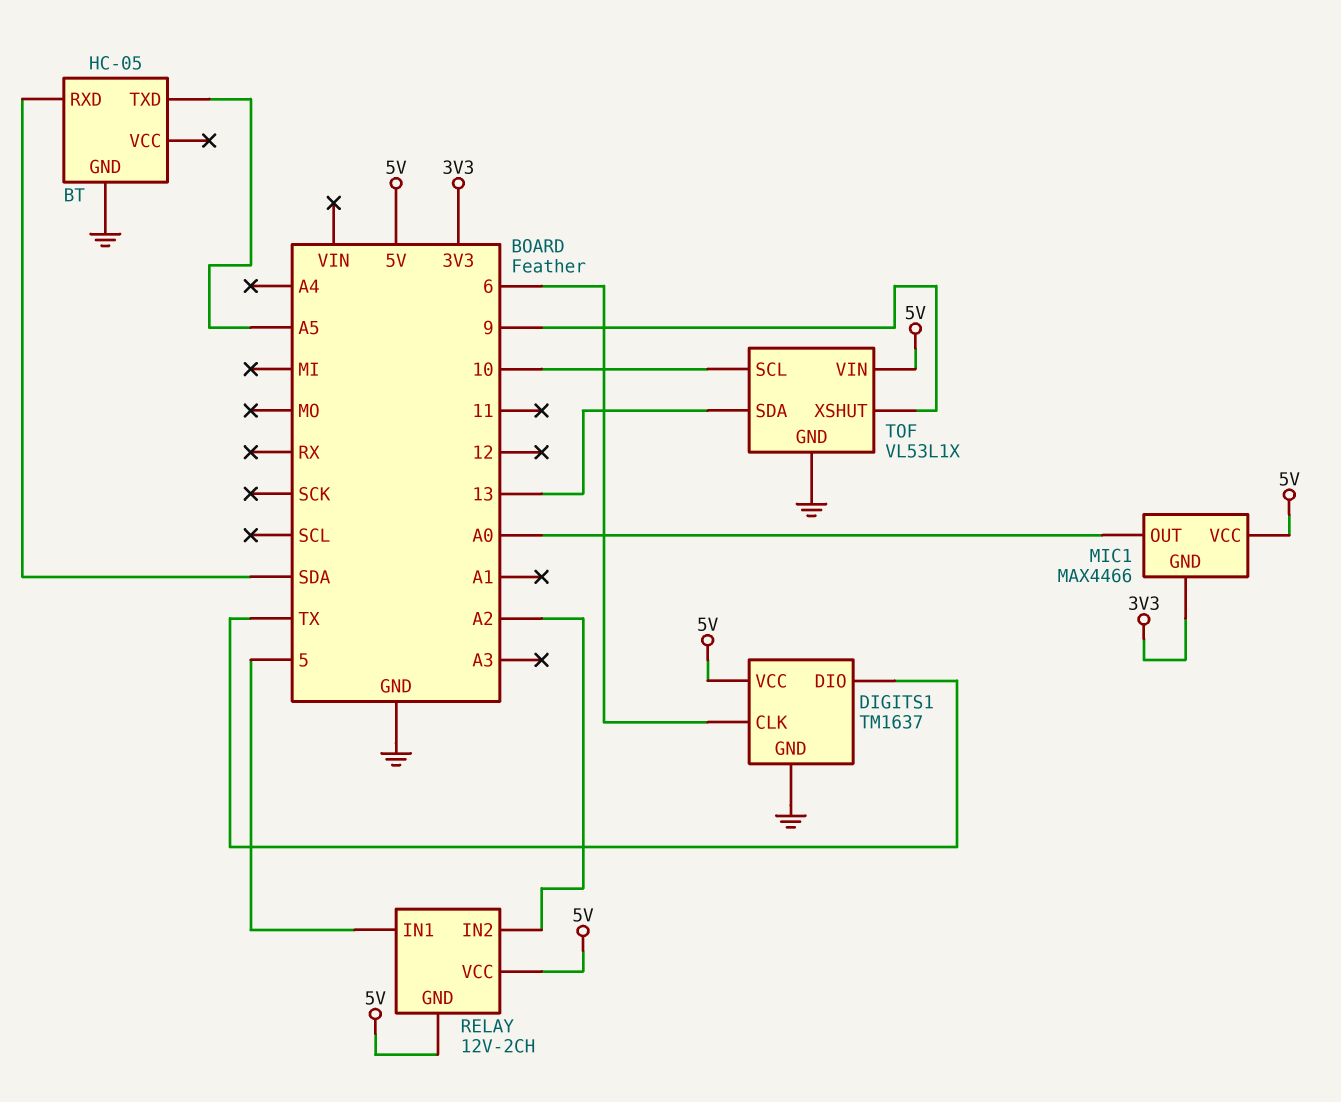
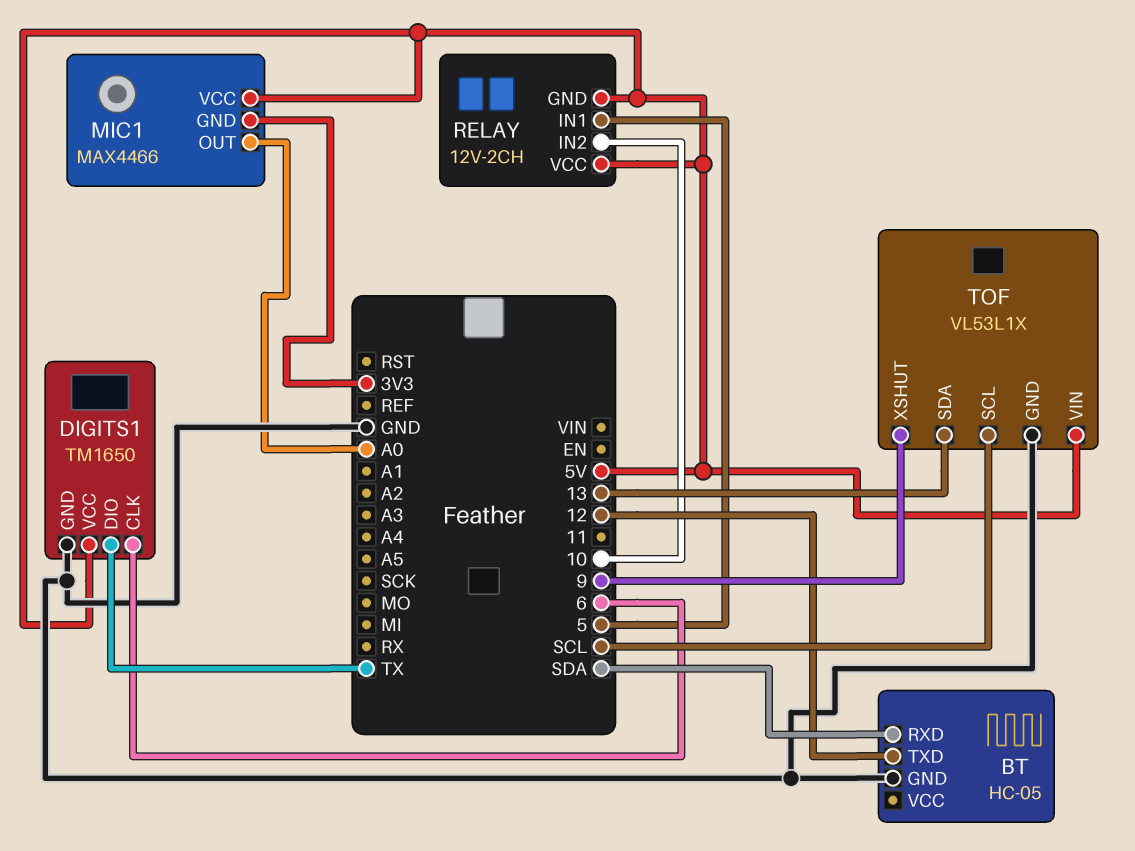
BT pin TXD: A5 -> 12
DIGITS1: TM1637 -> TM1650
RELAY pin IN2: A2 -> 10
TOF pin SCL: 10 -> SCL

